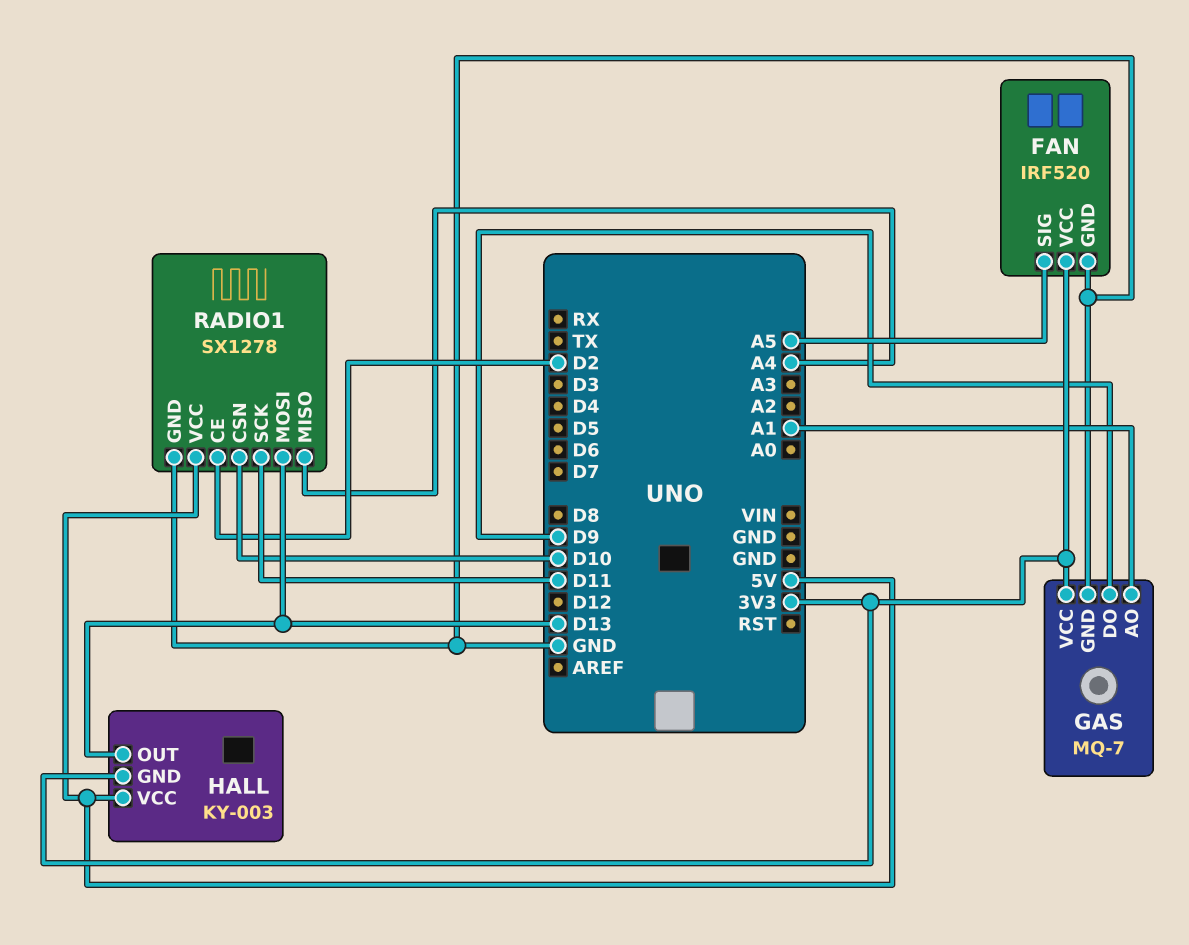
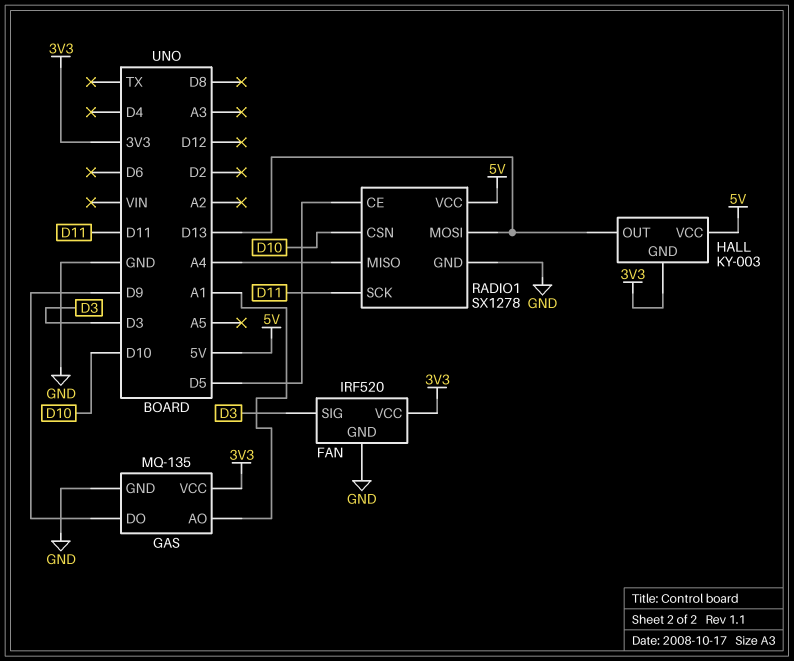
FAN pin SIG: A5 -> D3
GAS: MQ-7 -> MQ-135
RADIO1 pin CE: D2 -> D5

